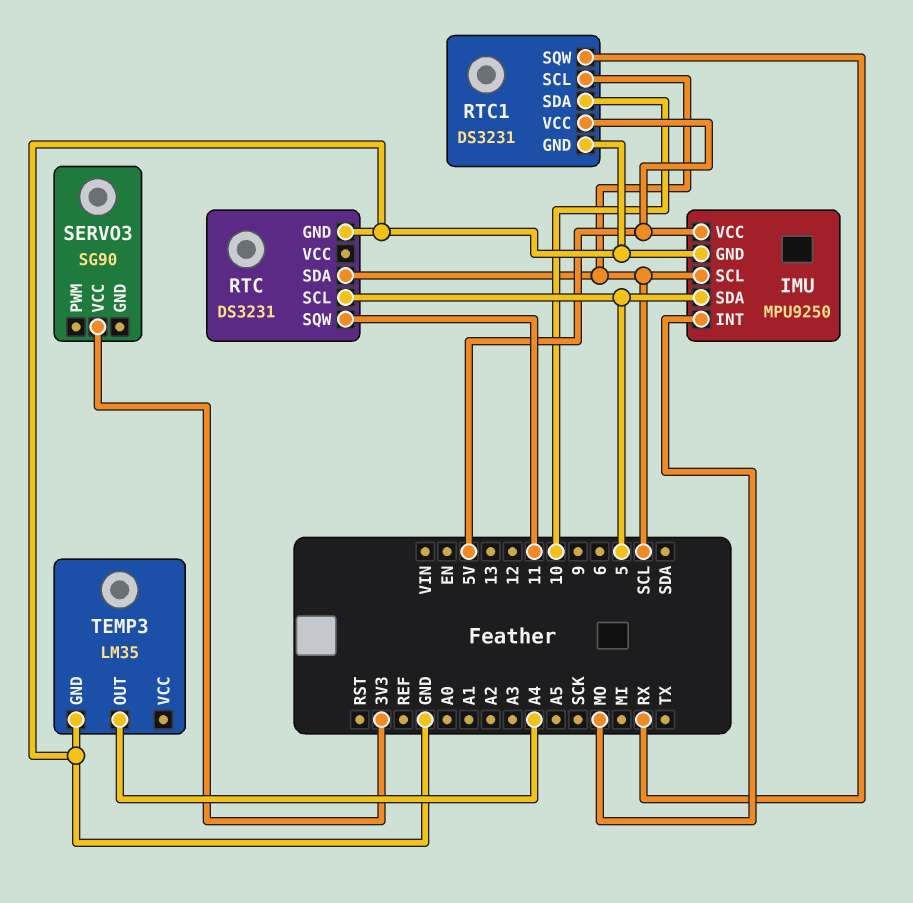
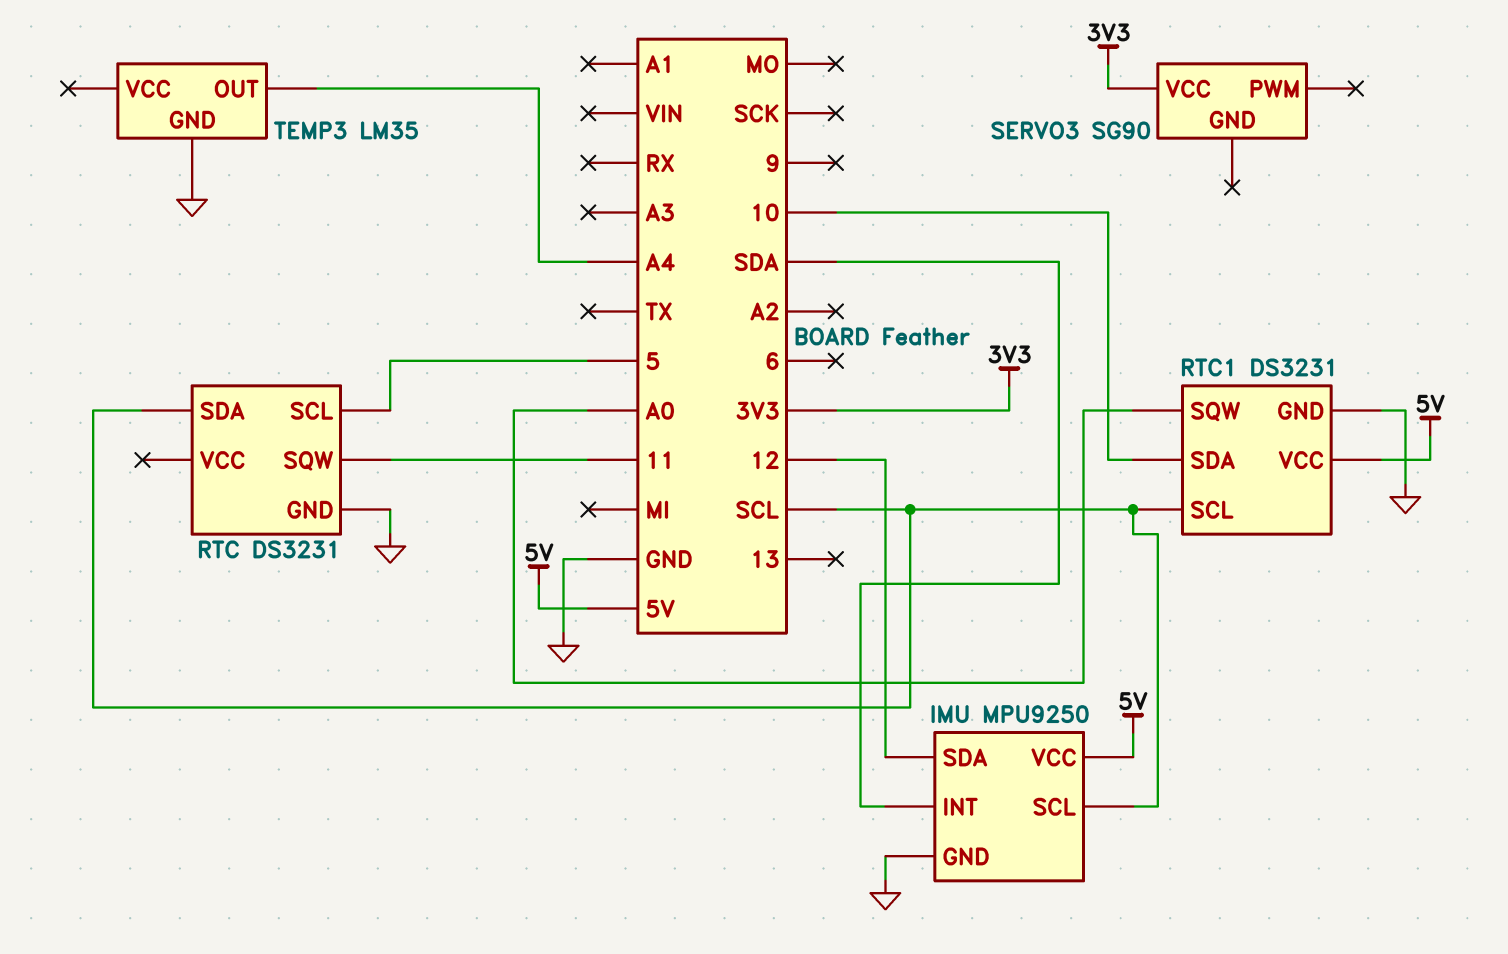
IMU pin INT: MO -> SDA
IMU pin SDA: 5 -> 12
RTC1 pin SQW: RX -> A0

